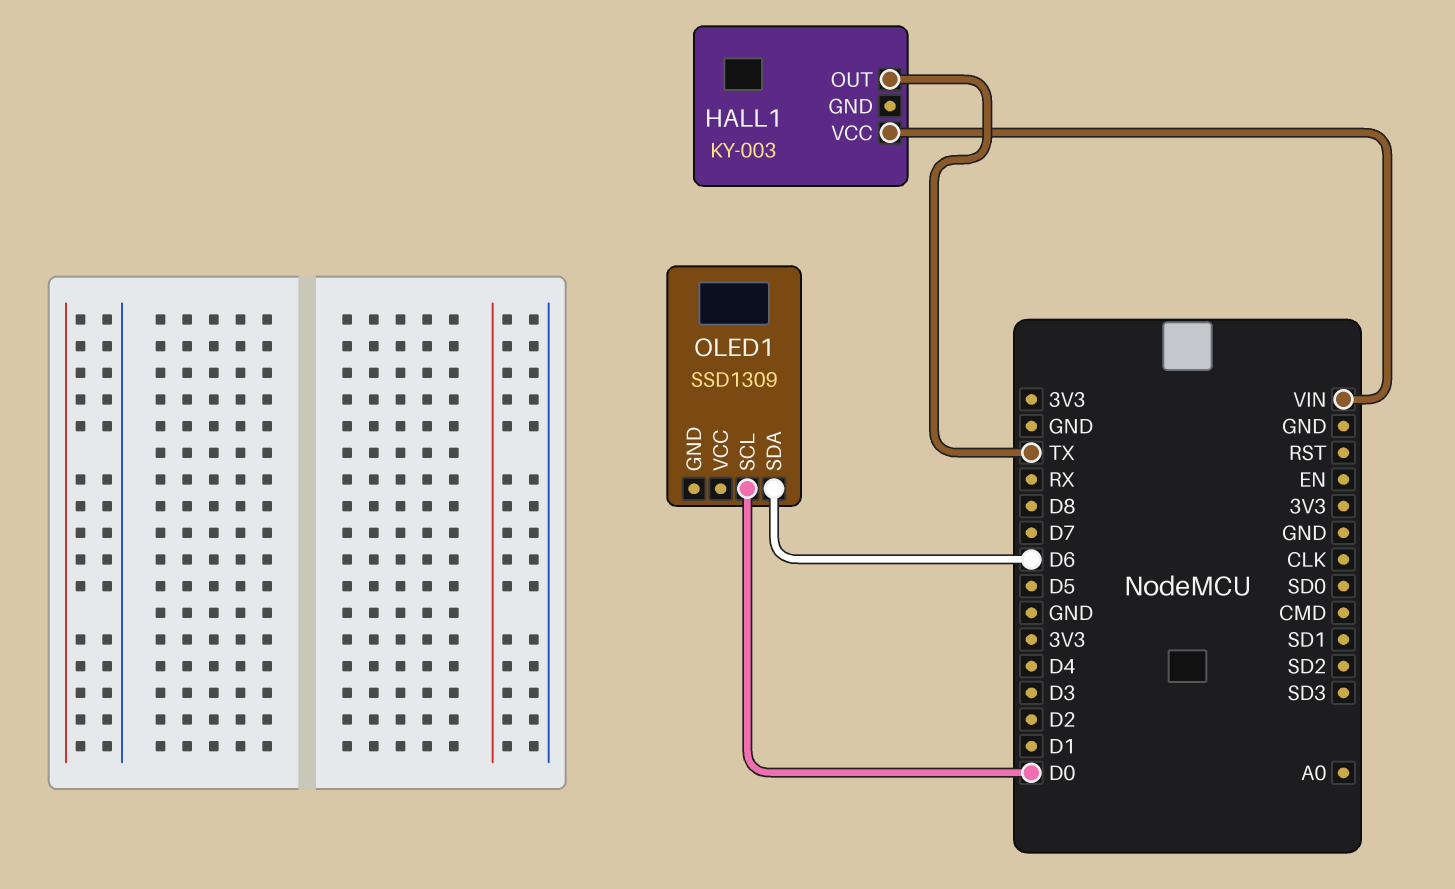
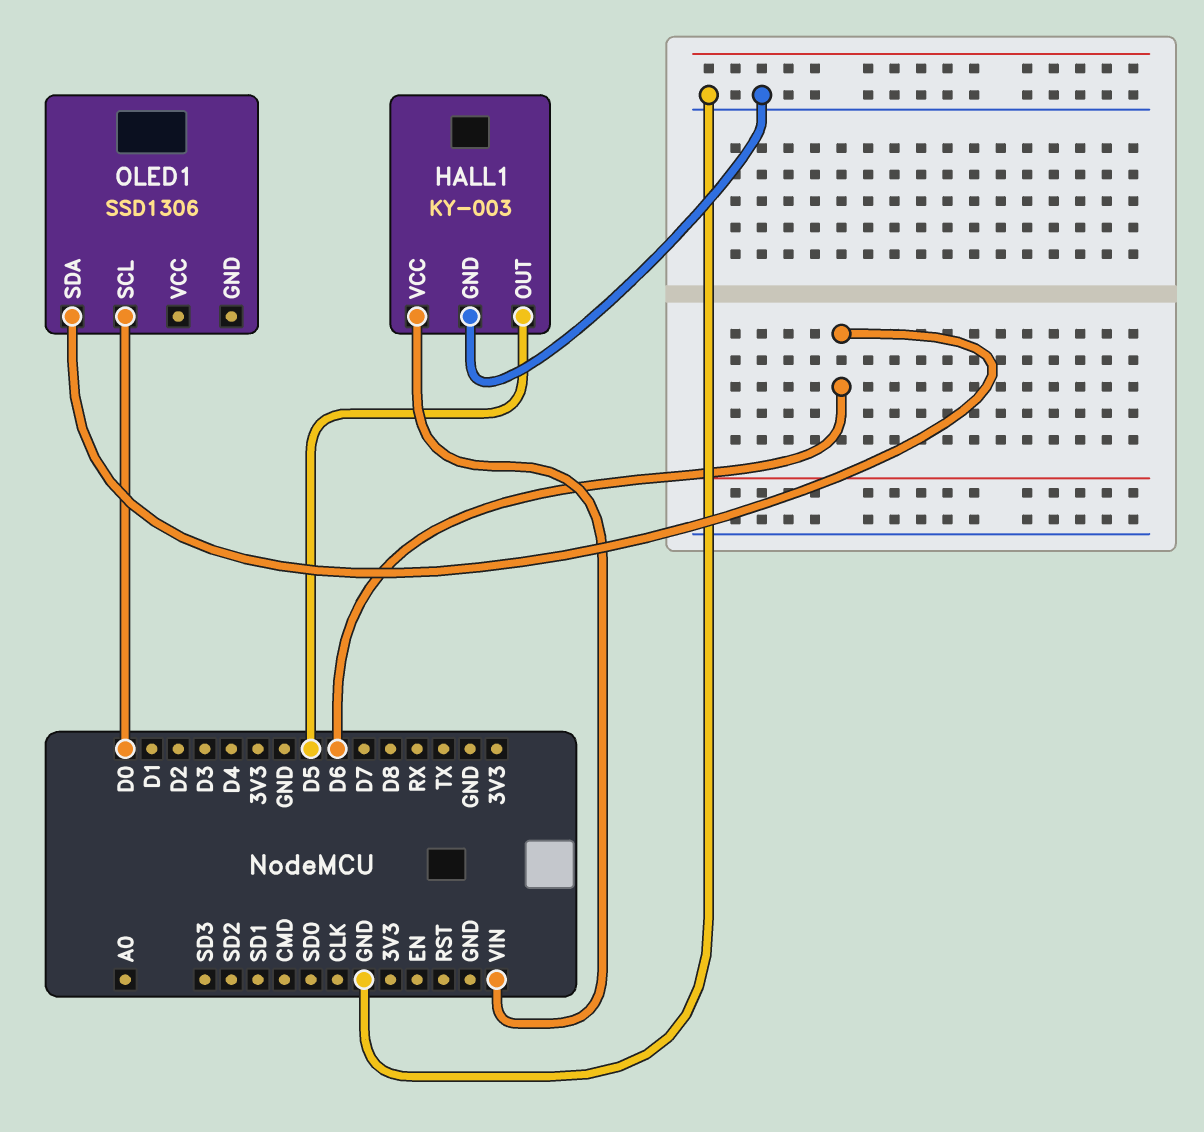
HALL1 pin GND: none -> GND
HALL1 pin OUT: TX -> D5
OLED1: SSD1309 -> SSD1306

